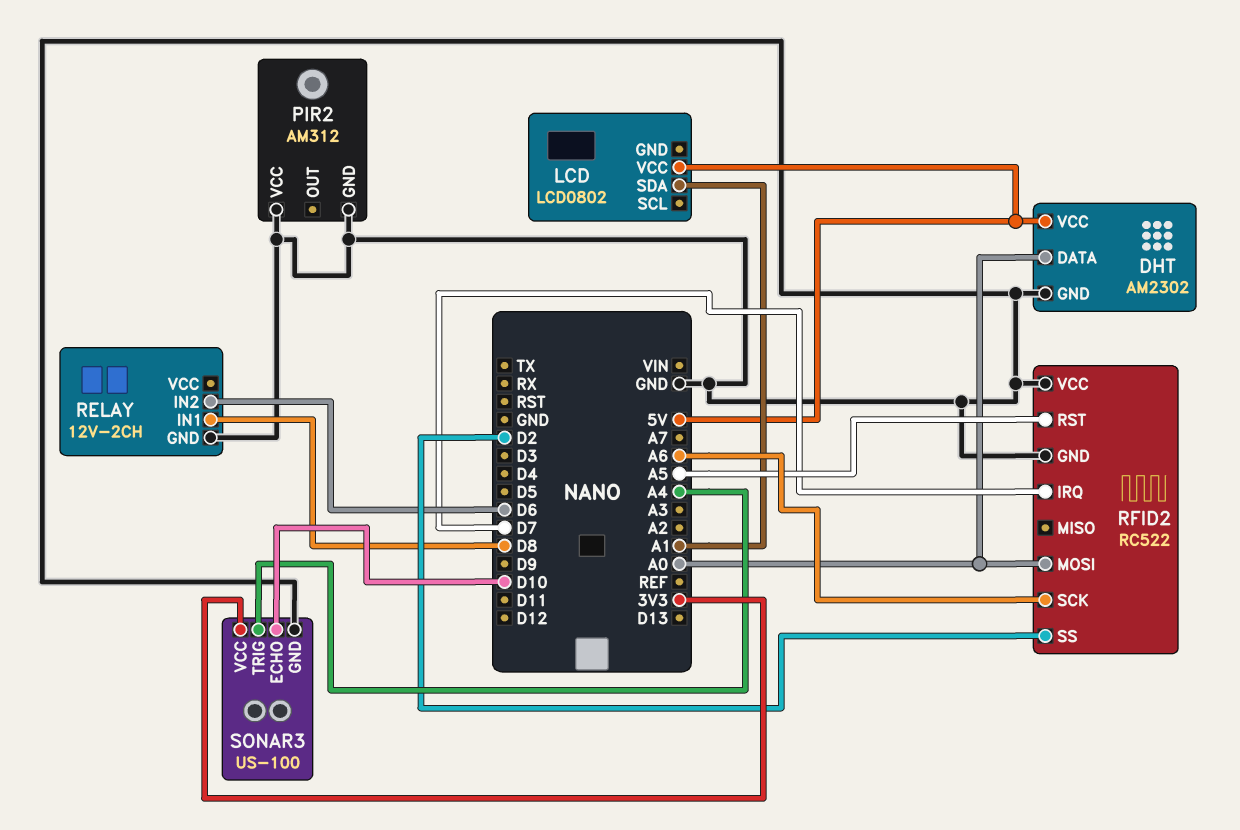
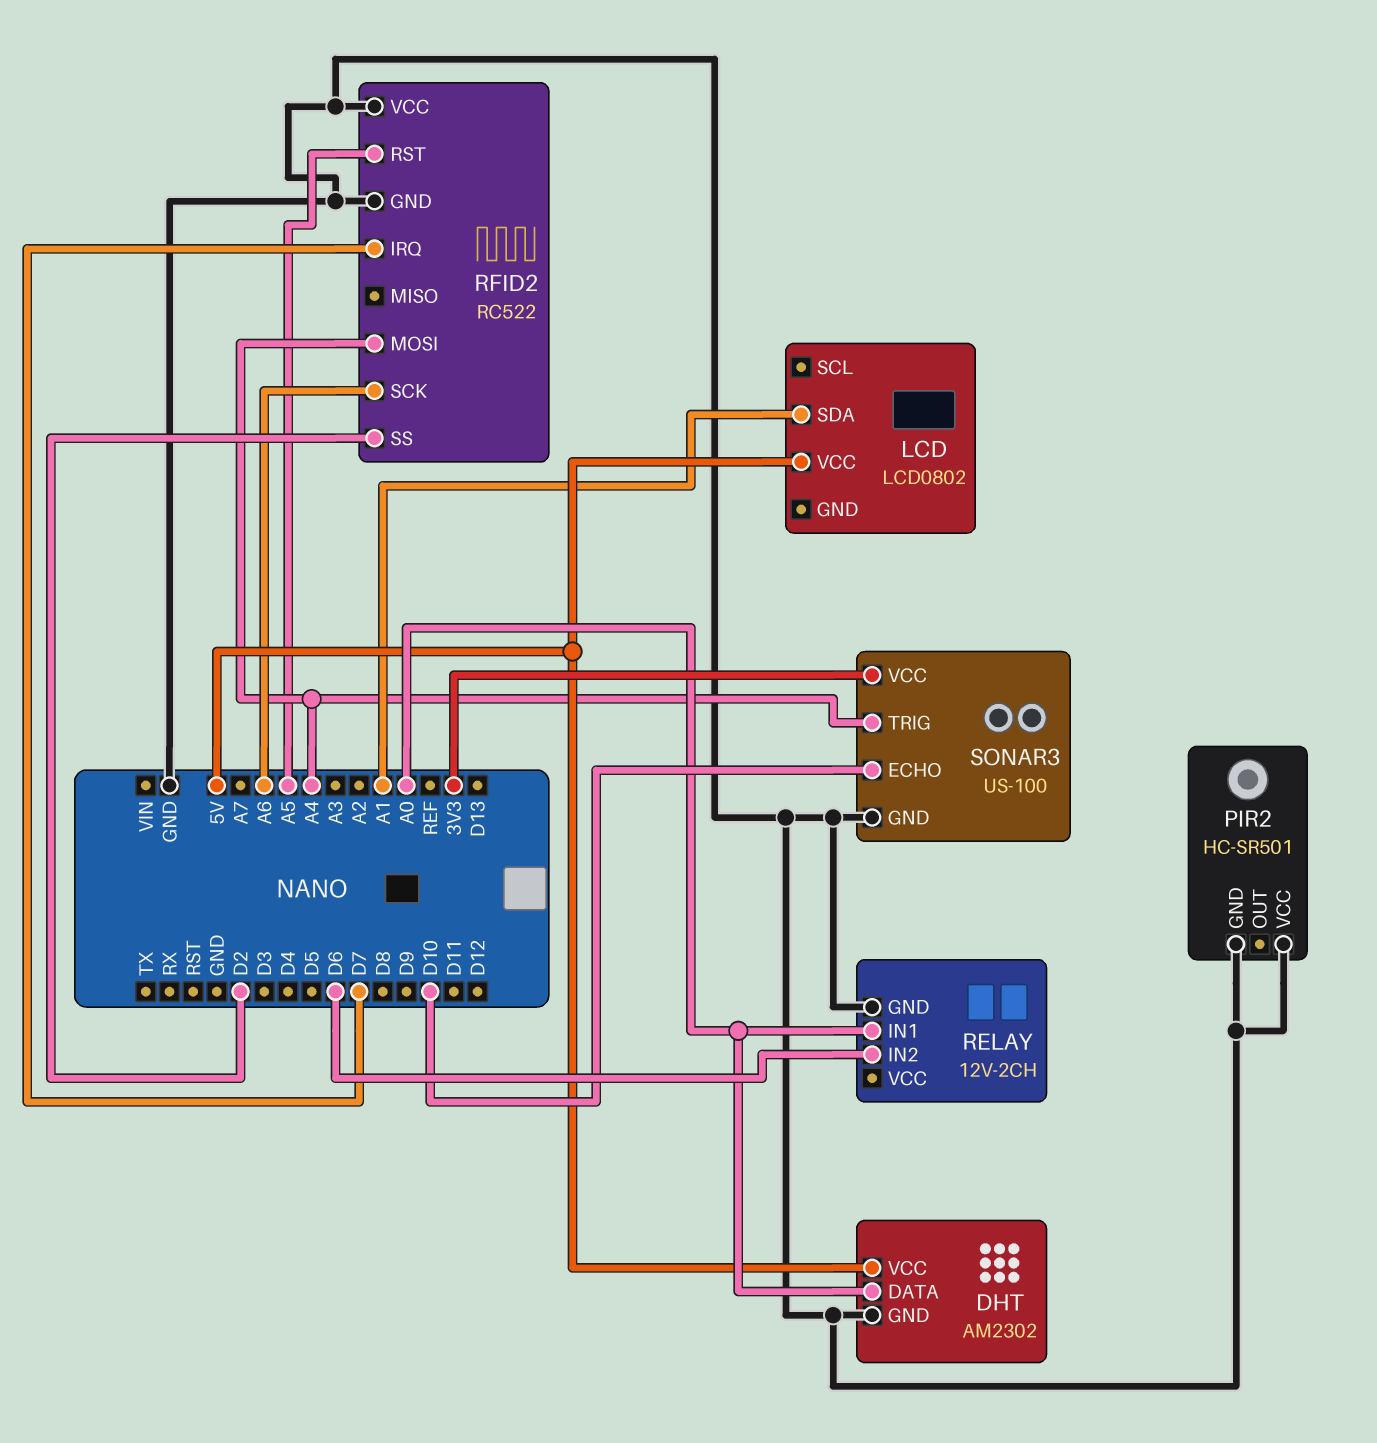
PIR2: AM312 -> HC-SR501
RELAY pin IN1: D8 -> A0
RFID2 pin MOSI: A0 -> A4

